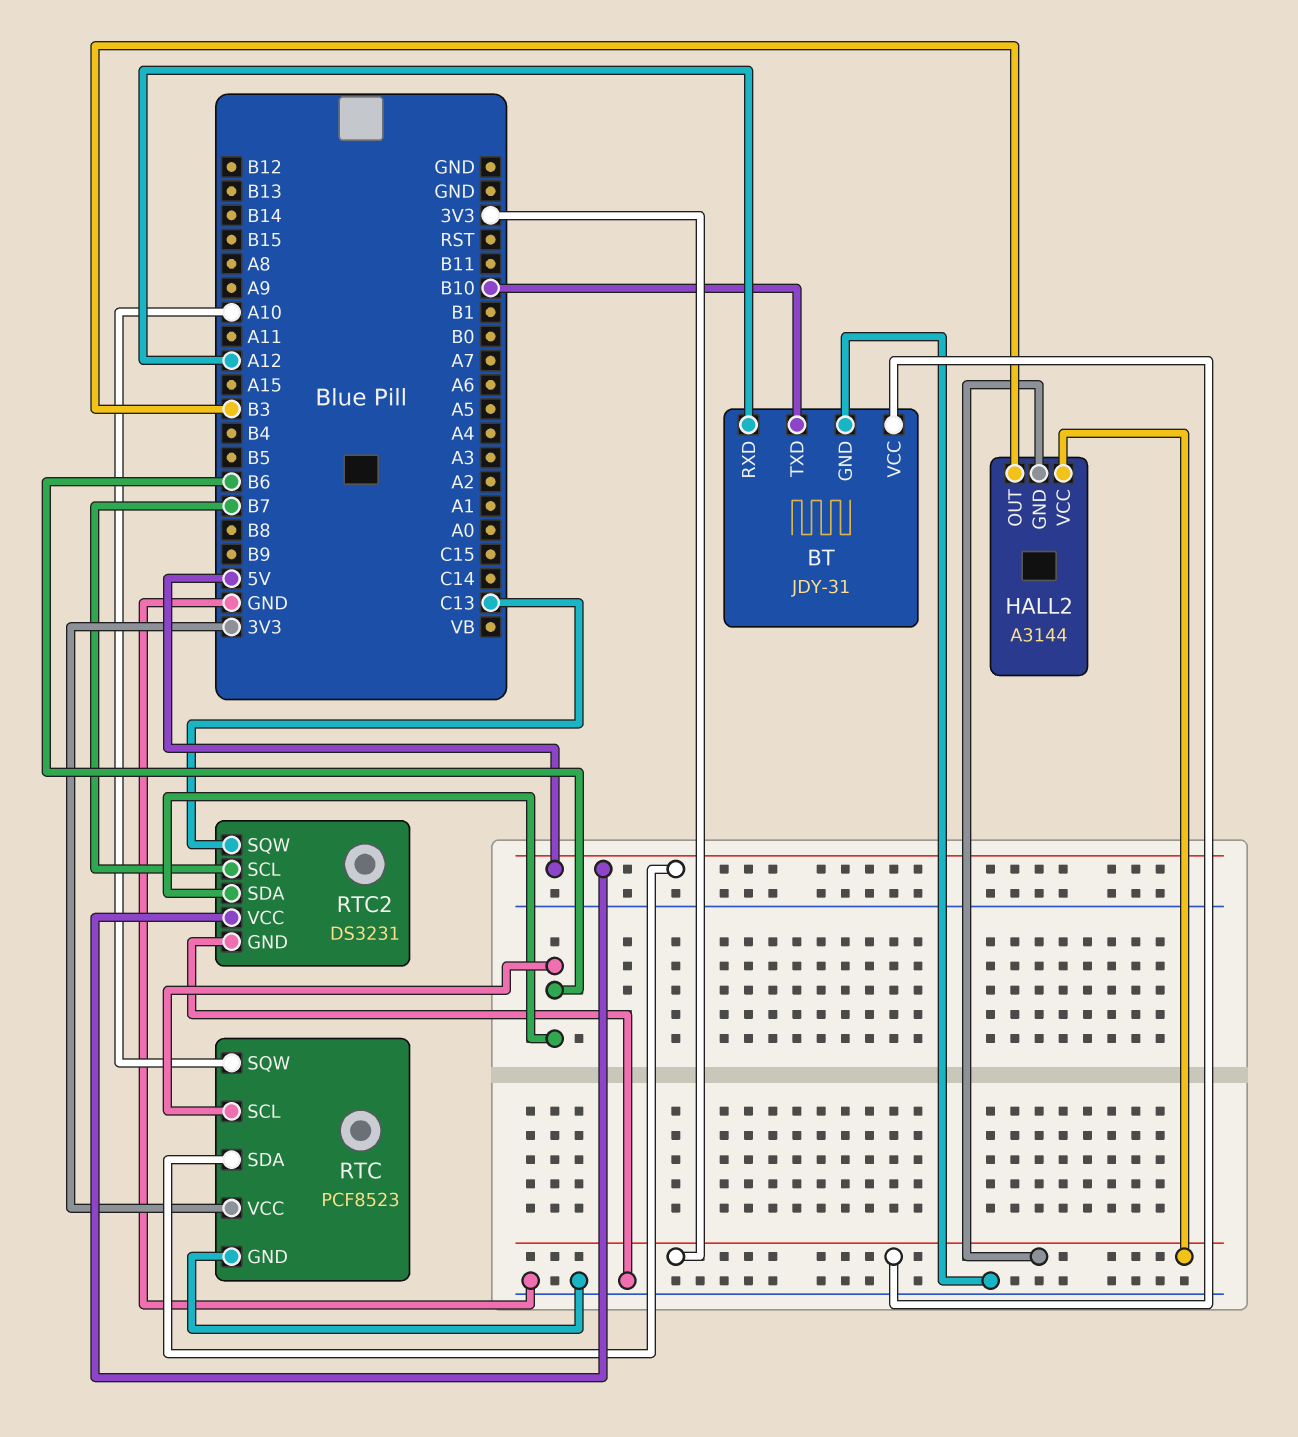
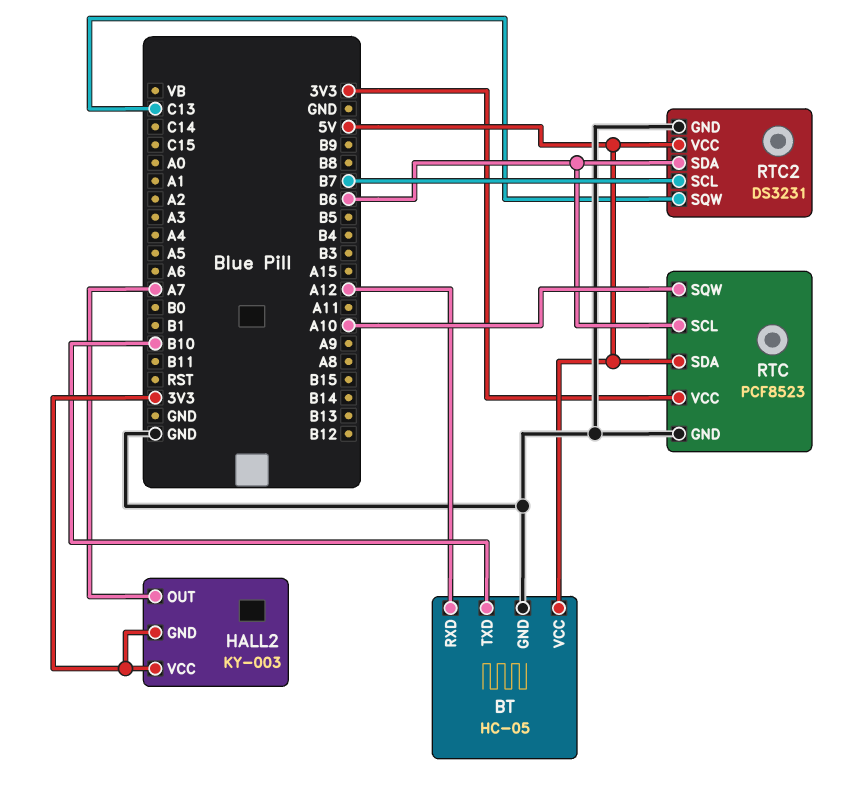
BT: JDY-31 -> HC-05
BT pin VCC: 3V3 -> 5V
HALL2: A3144 -> KY-003
HALL2 pin OUT: B3 -> A7

